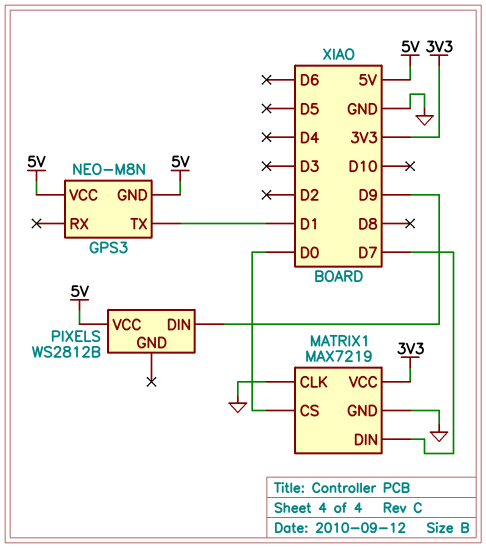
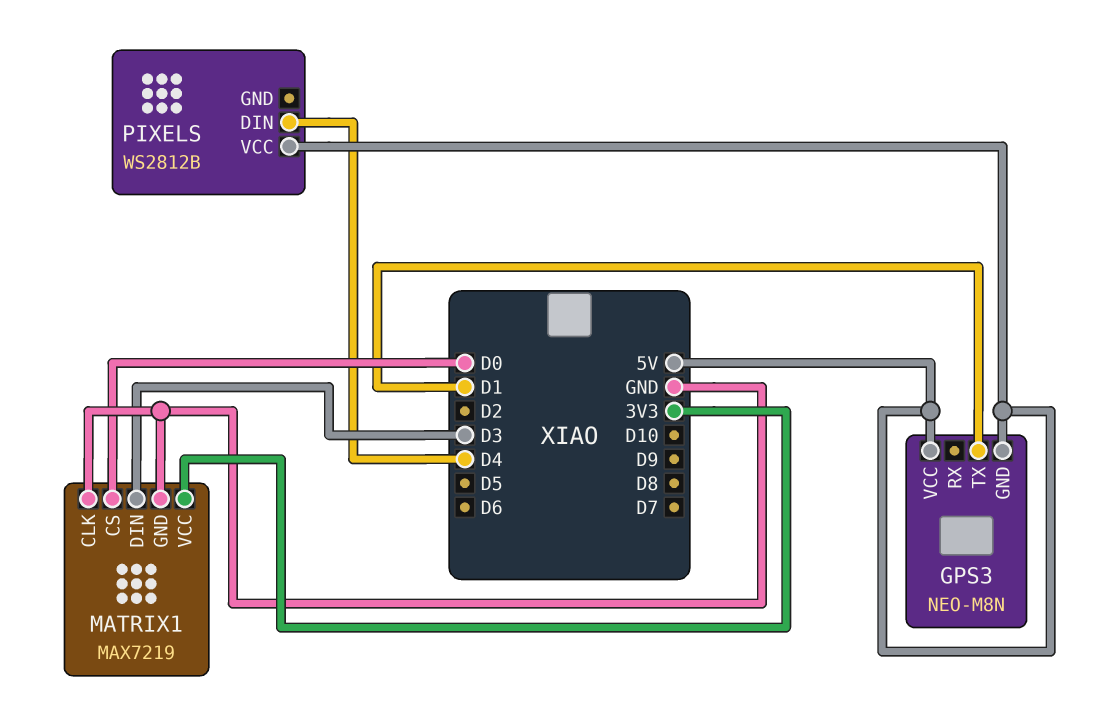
MATRIX1 pin DIN: D7 -> D3
PIXELS pin DIN: D9 -> D4

